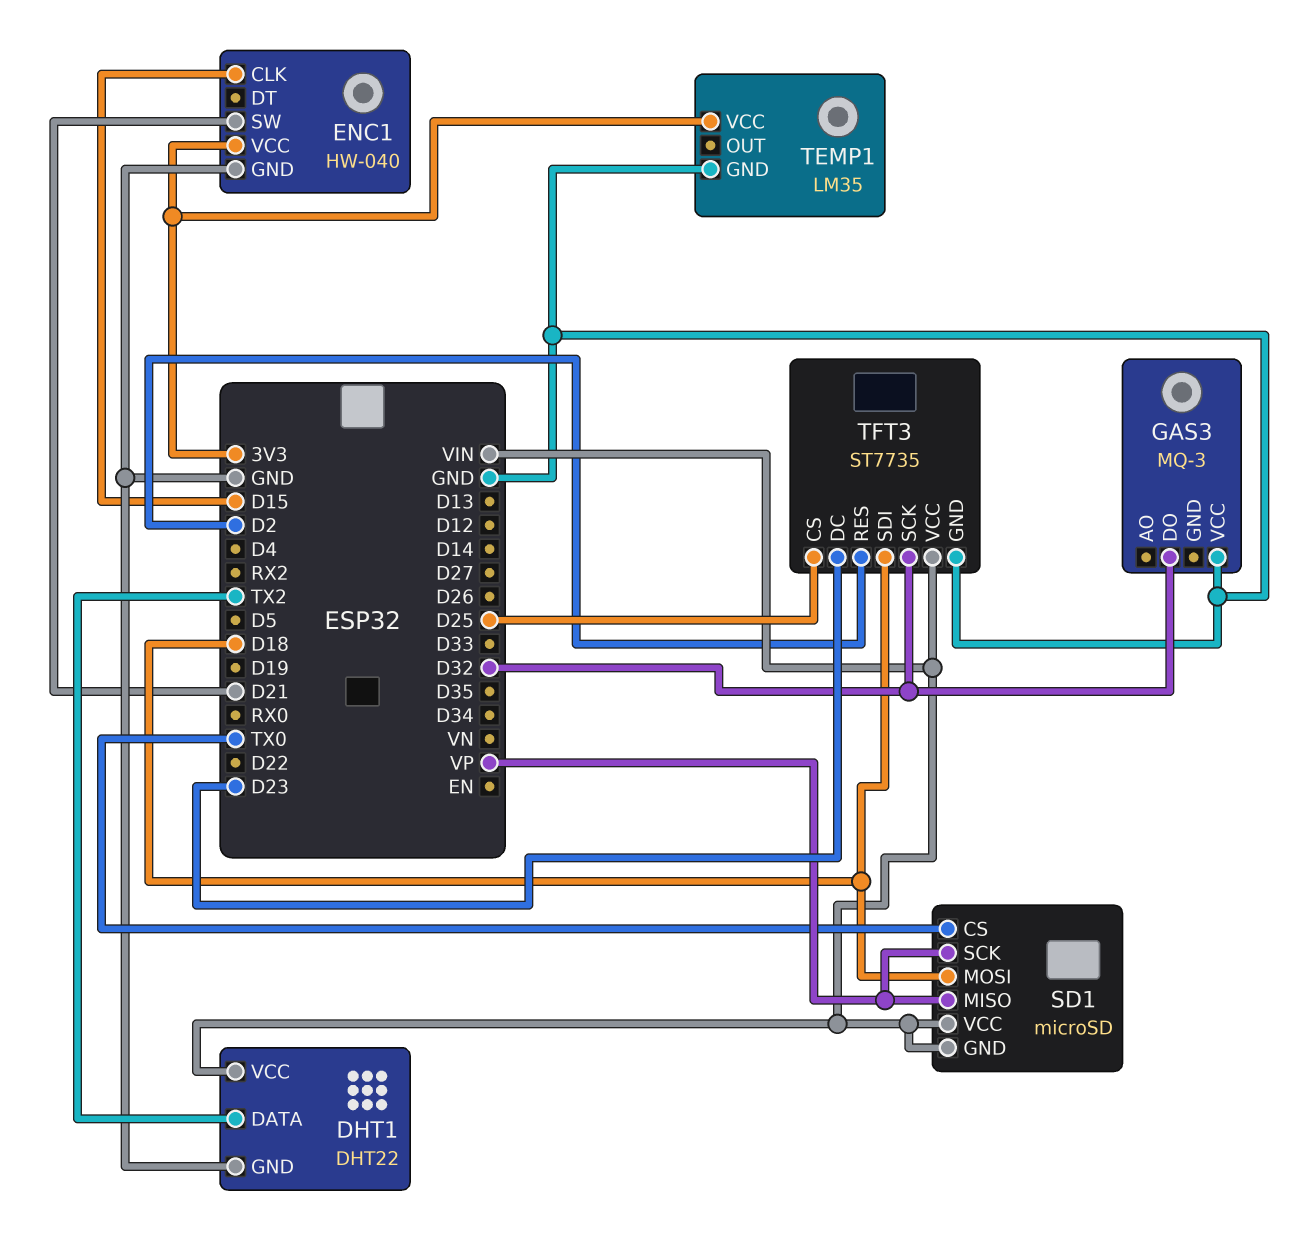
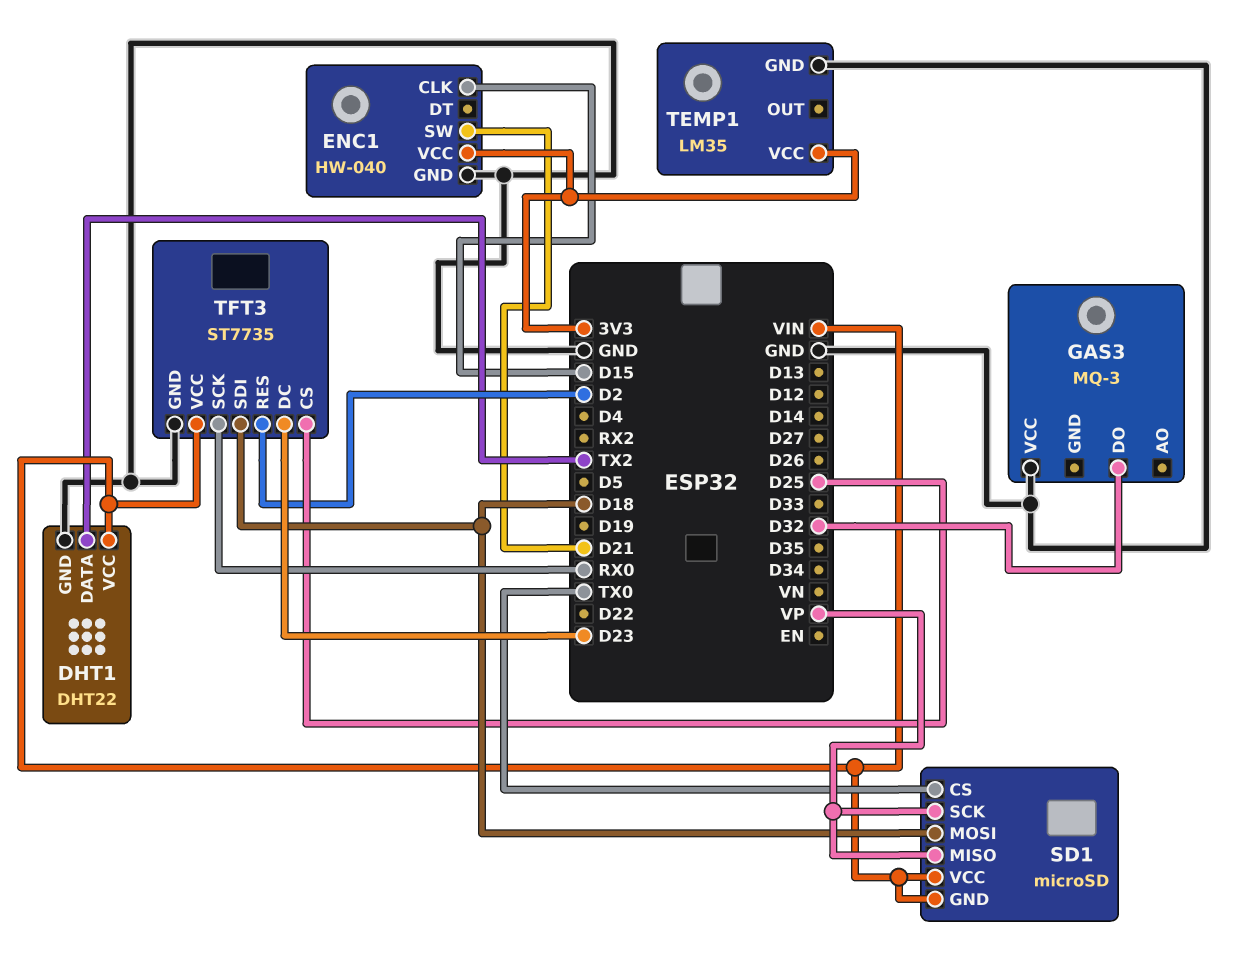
TFT3 pin SCK: D32 -> RX0

